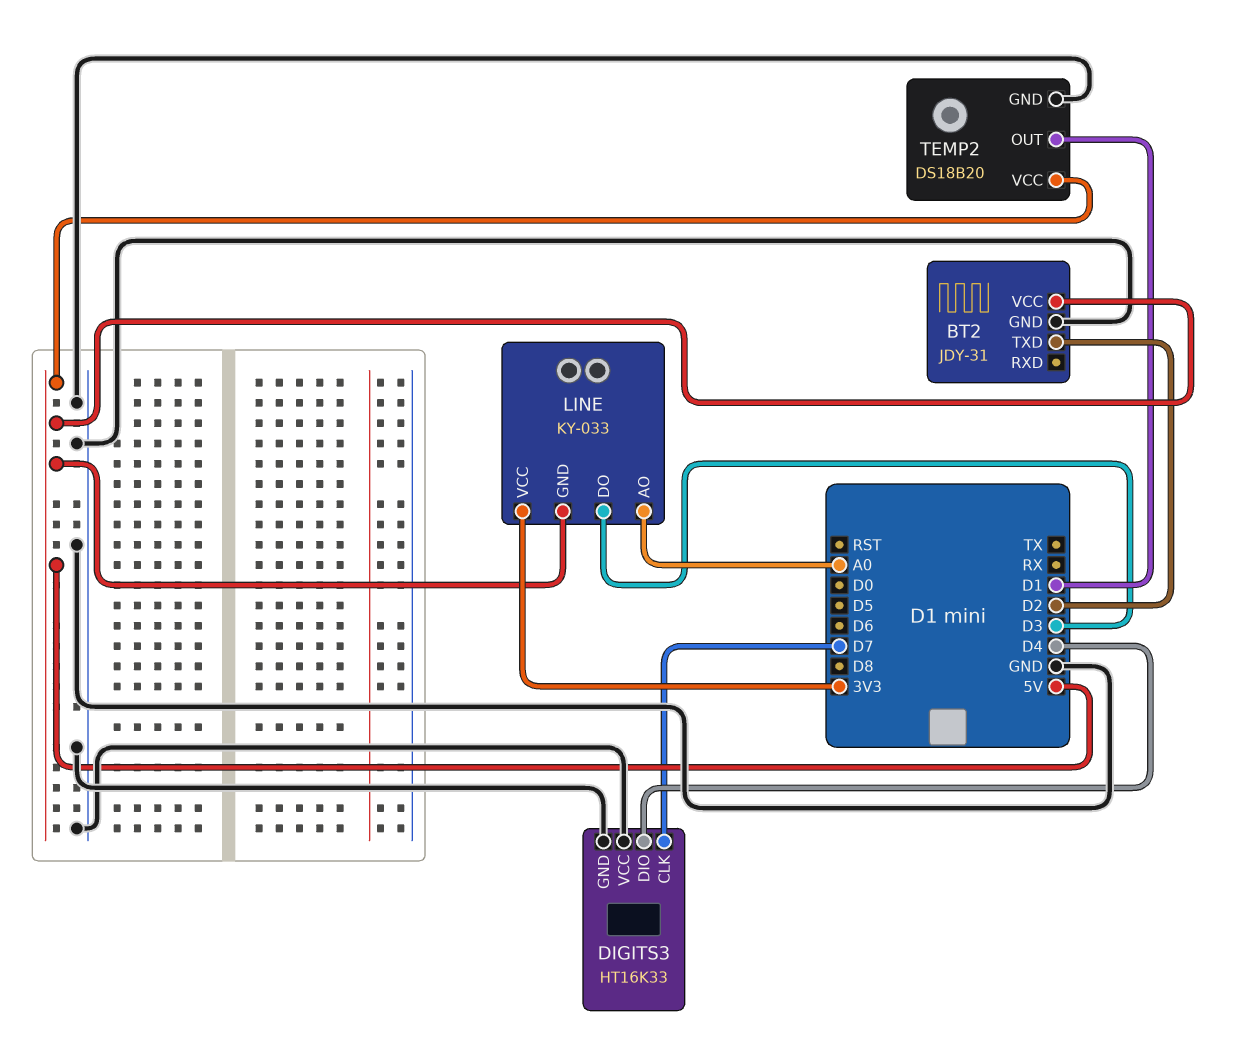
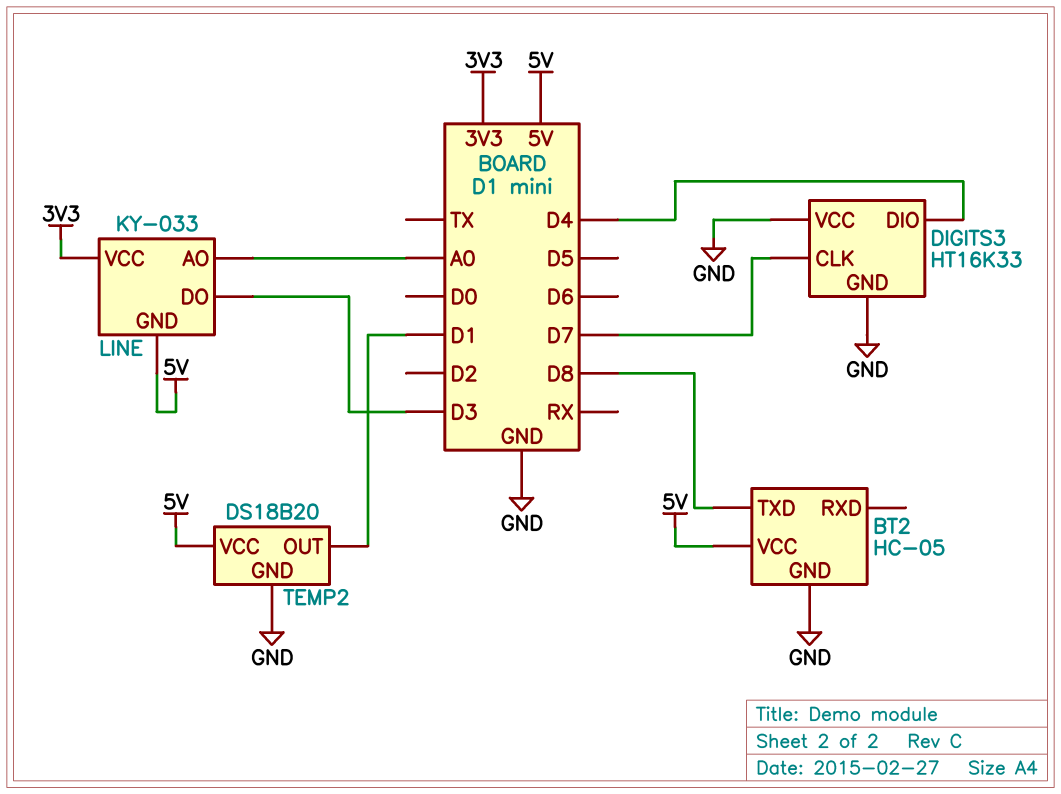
BT2: JDY-31 -> HC-05
BT2 pin TXD: D2 -> D8

